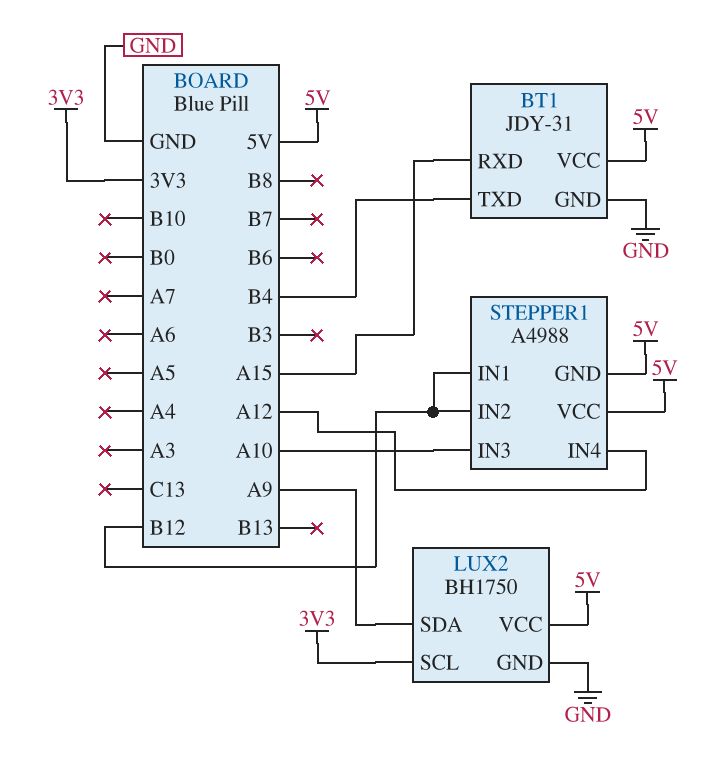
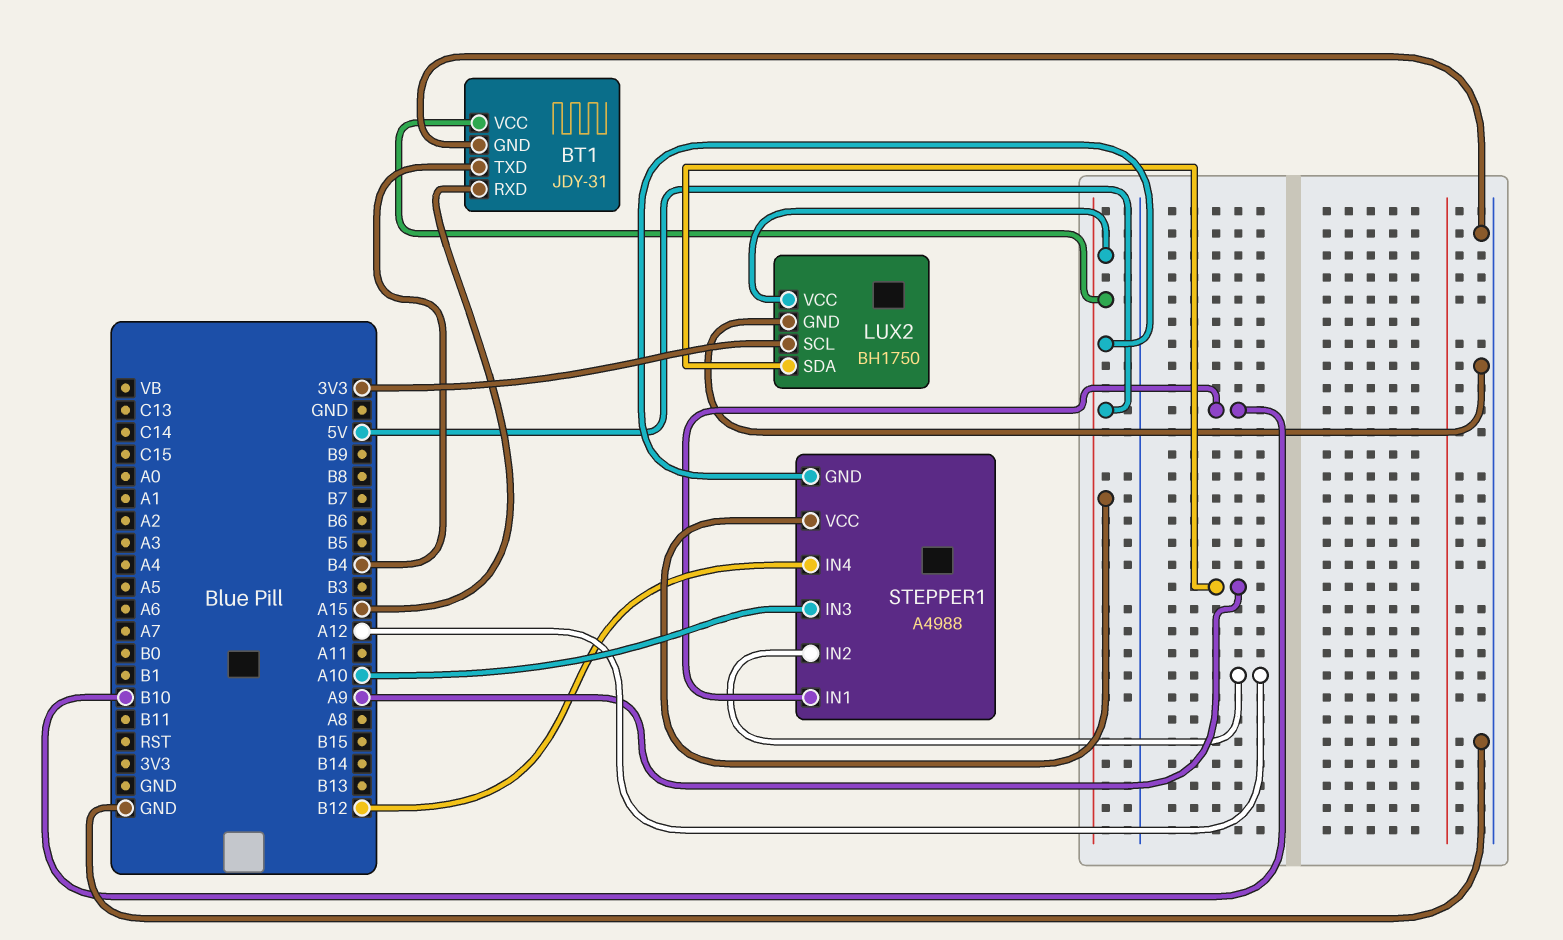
STEPPER1 pin IN1: B12 -> B10
STEPPER1 pin IN2: B12 -> A12
STEPPER1 pin IN4: A12 -> B12

